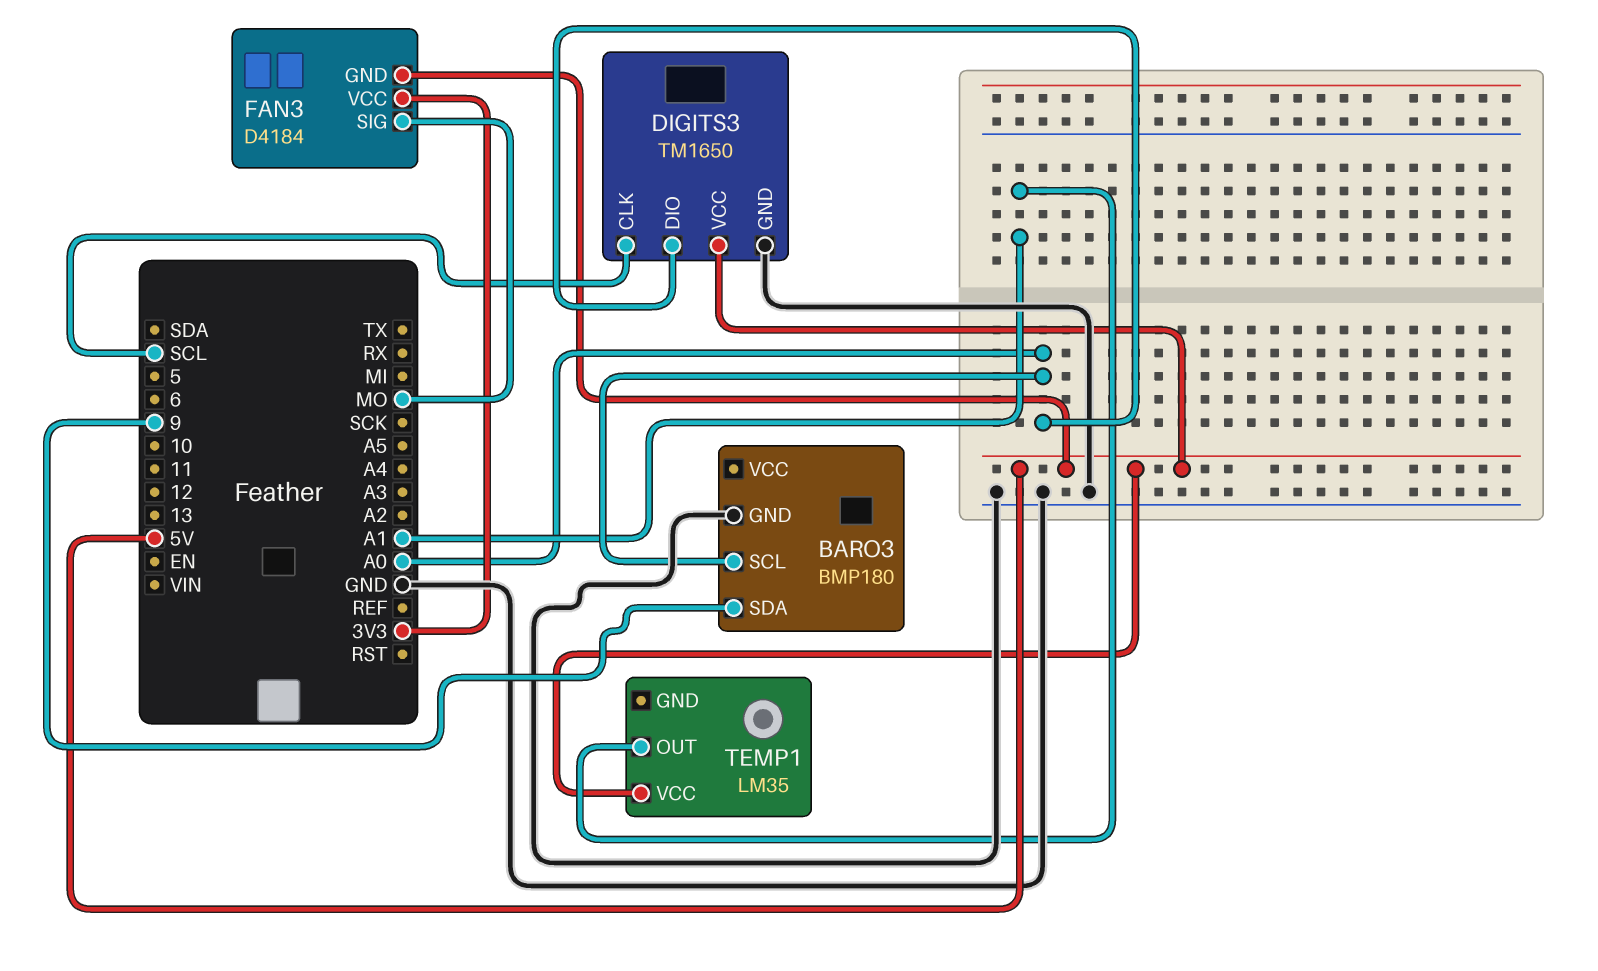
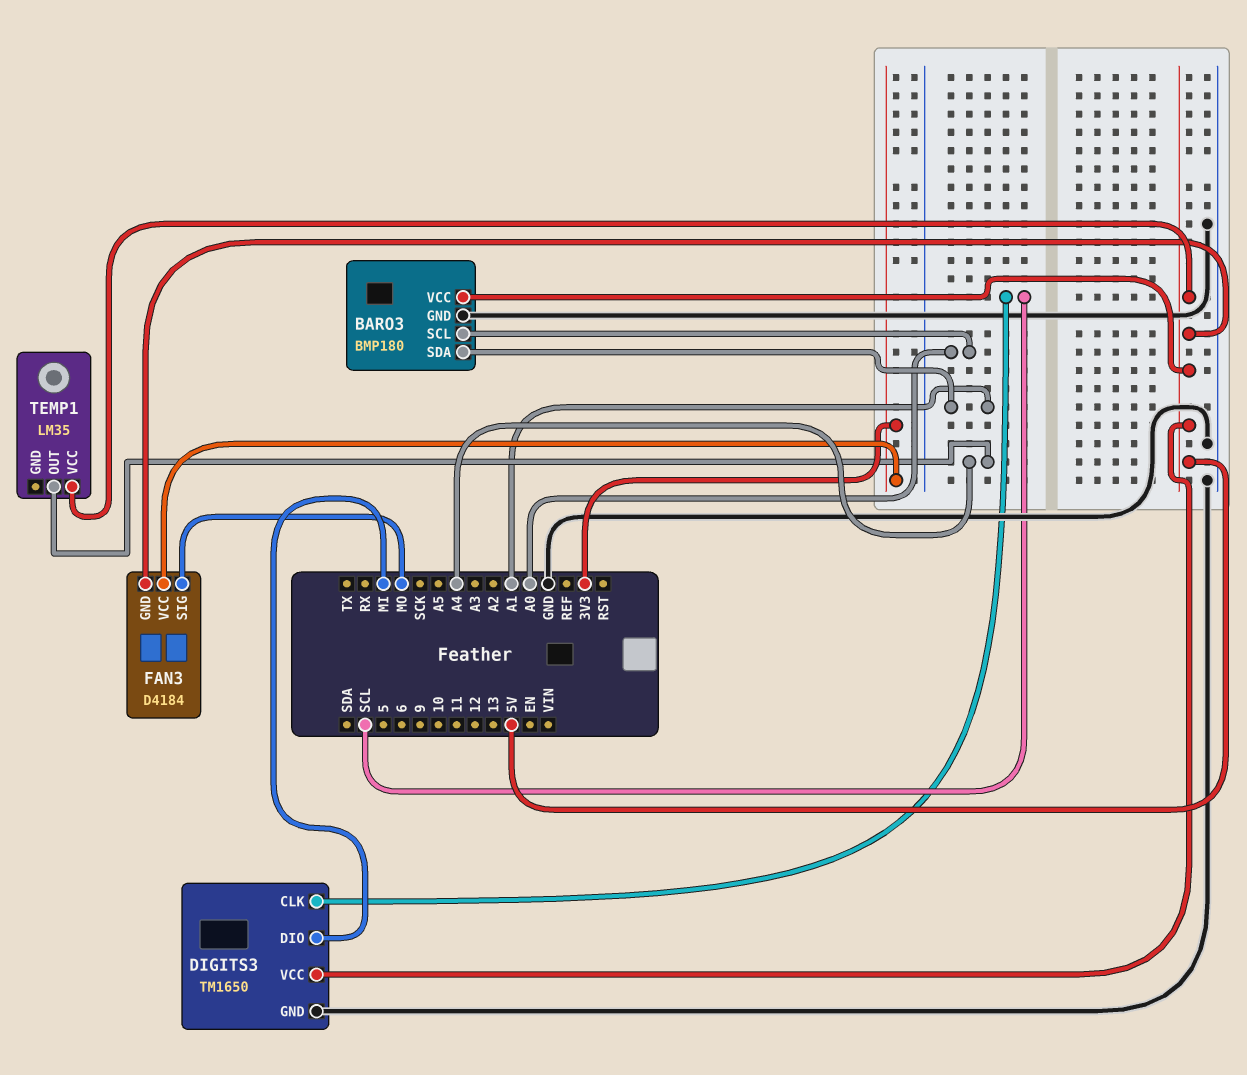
BARO3 pin SDA: 9 -> A1
BARO3 pin VCC: none -> 5V
DIGITS3 pin DIO: A0 -> MI
TEMP1 pin OUT: A1 -> A4

